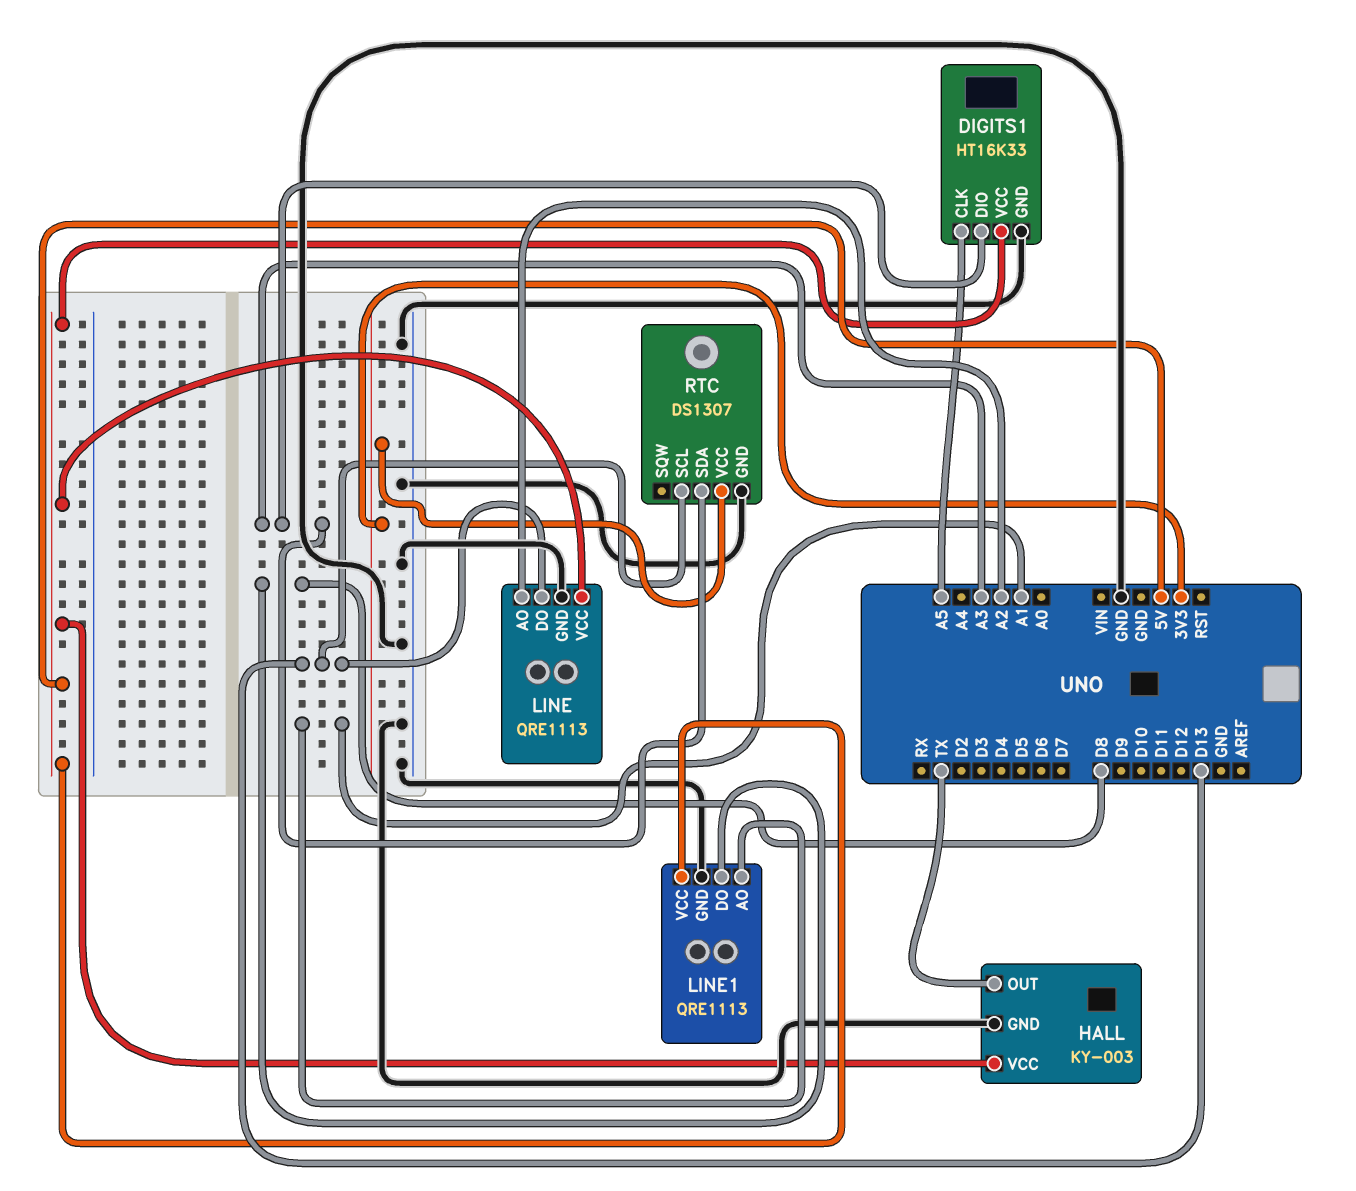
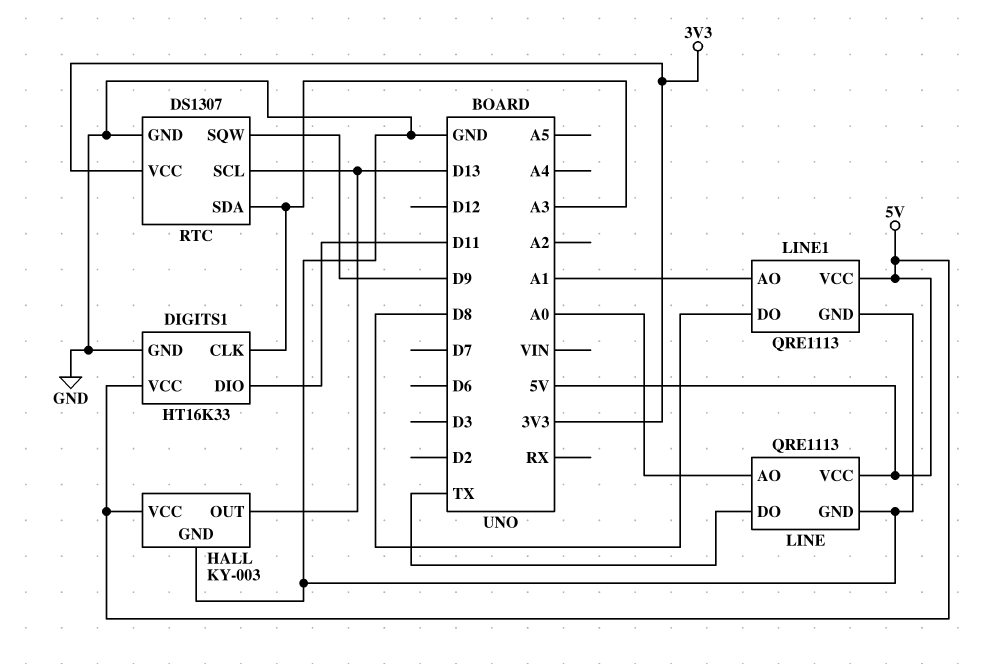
DIGITS1 pin CLK: A5 -> A3
DIGITS1 pin DIO: A3 -> D11
HALL pin OUT: TX -> D13
LINE pin AO: A2 -> A0
LINE pin DO: D13 -> TX
RTC pin SQW: none -> D9

